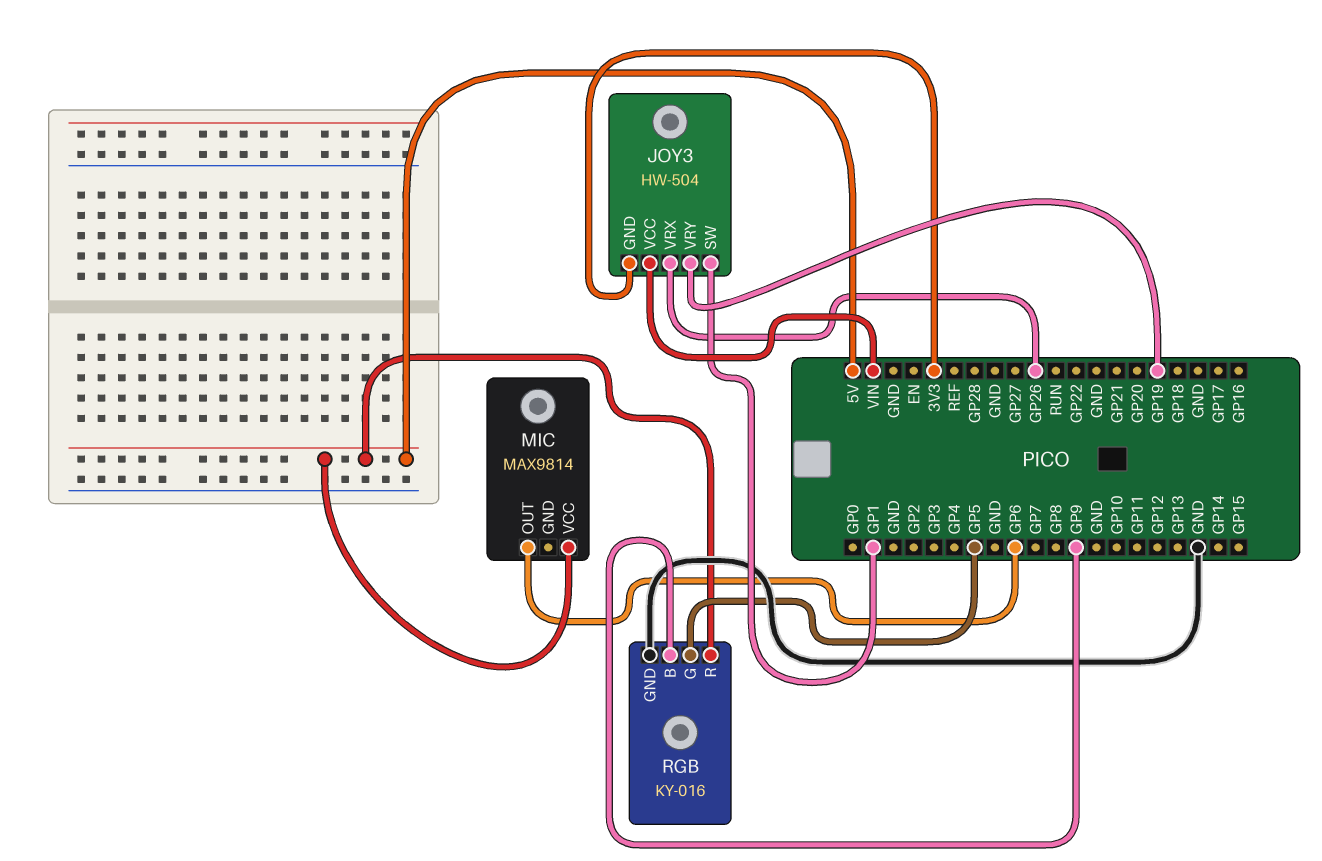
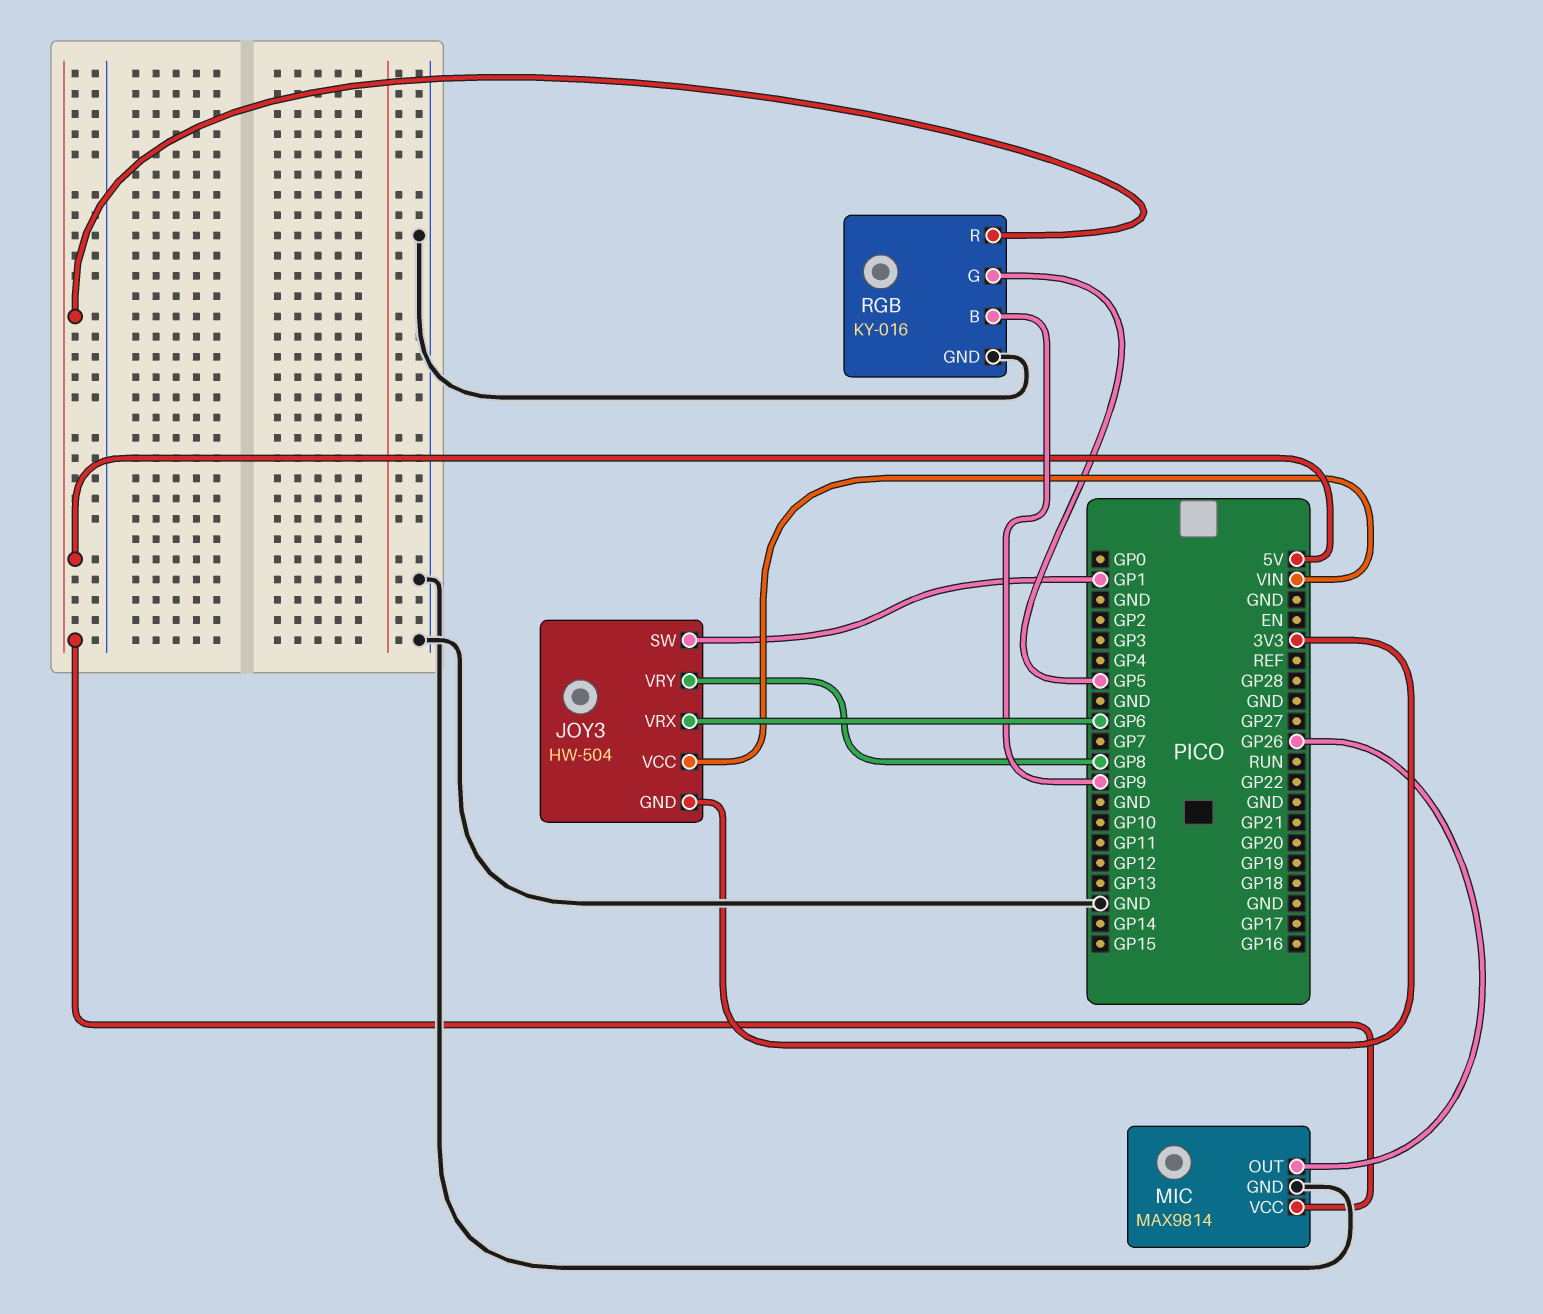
JOY3 pin VRX: GP26 -> GP6
JOY3 pin VRY: GP19 -> GP8
MIC pin GND: none -> GND
MIC pin OUT: GP6 -> GP26

